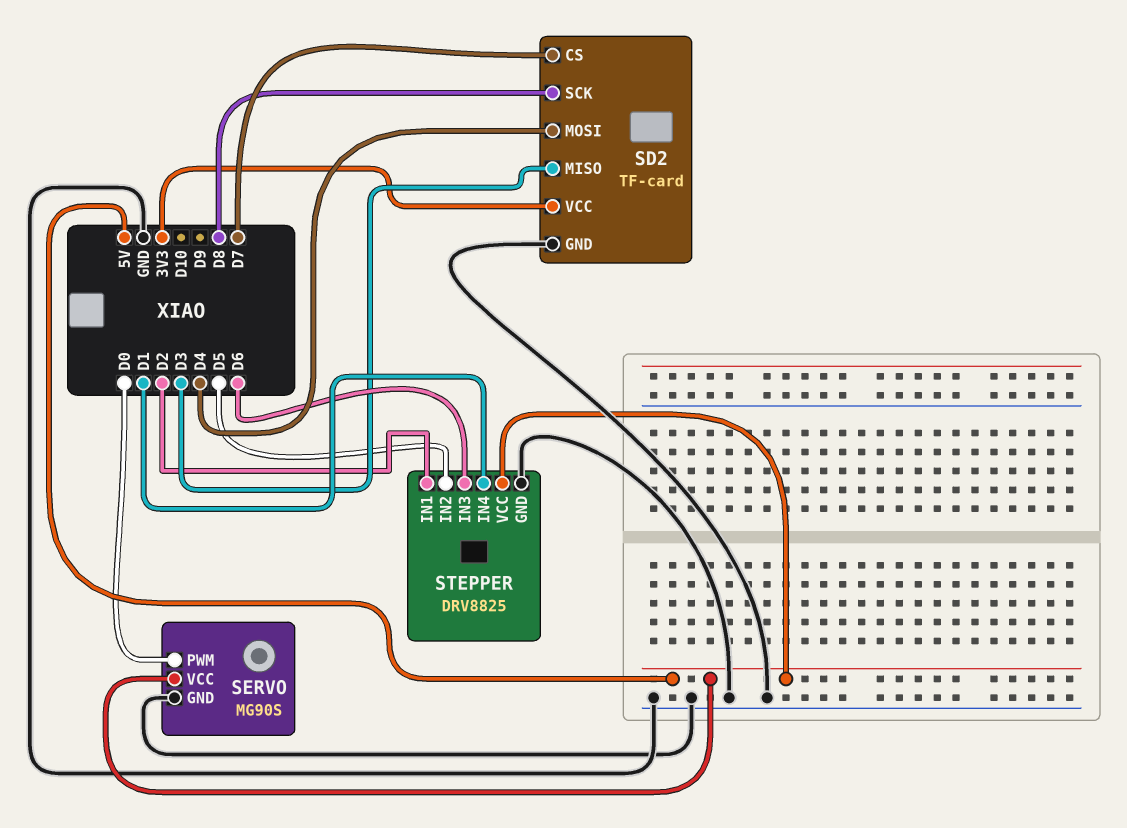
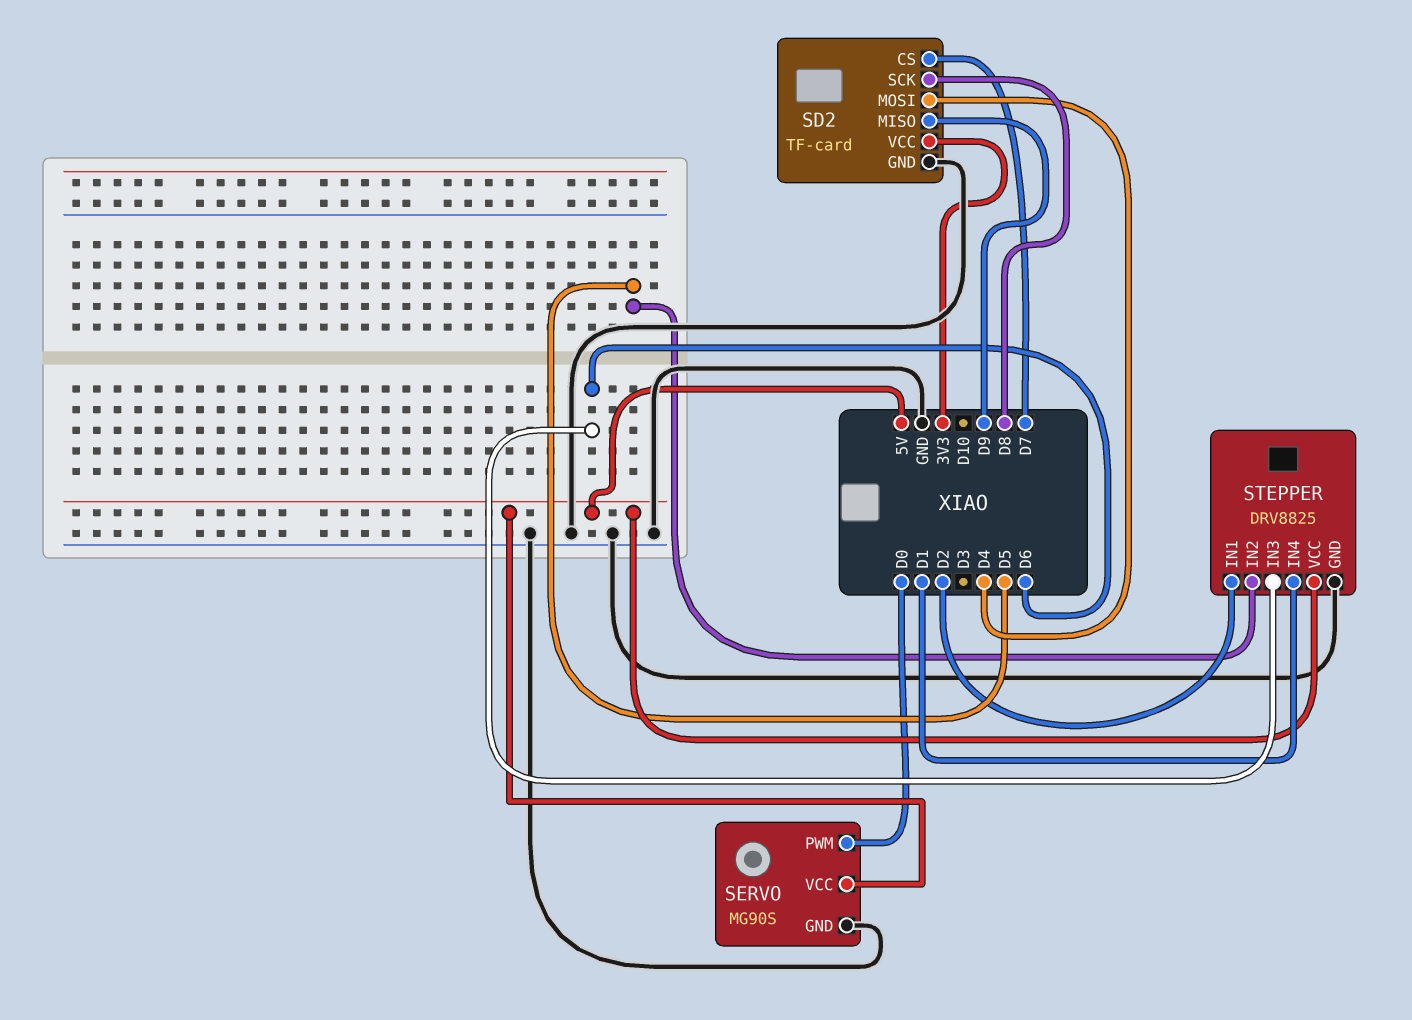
SD2 pin MISO: D3 -> D9

